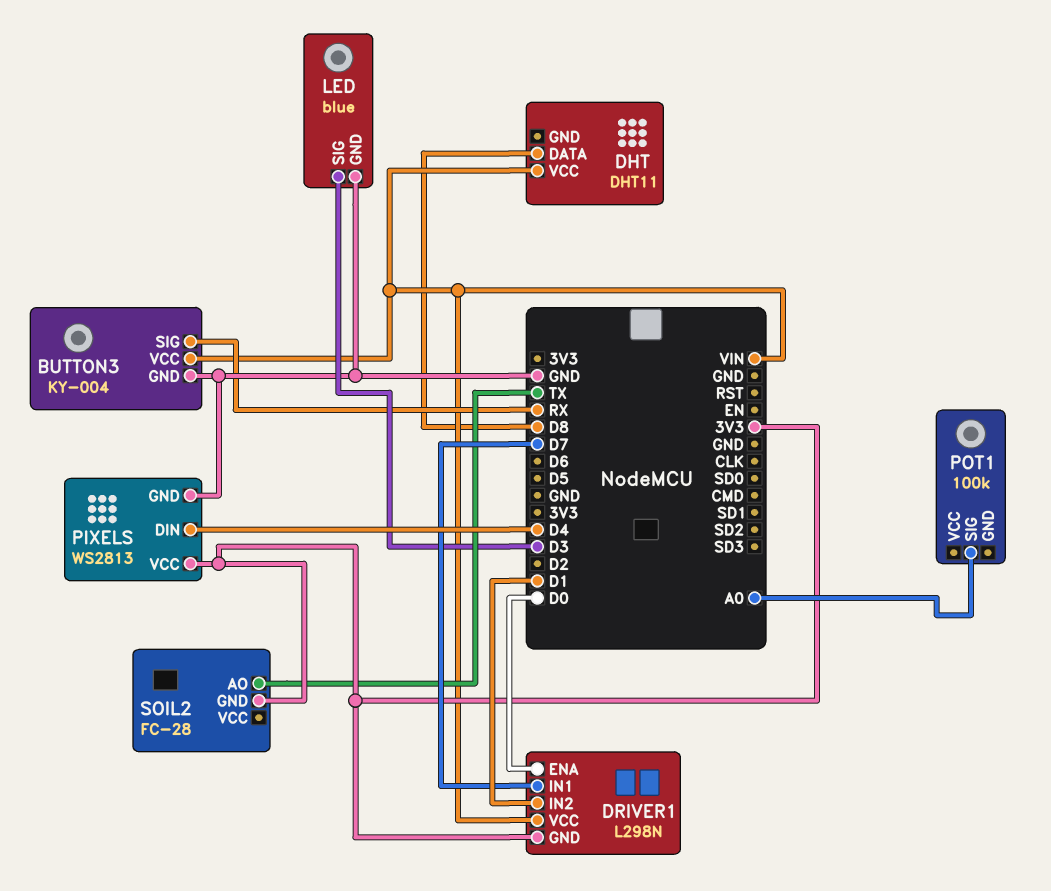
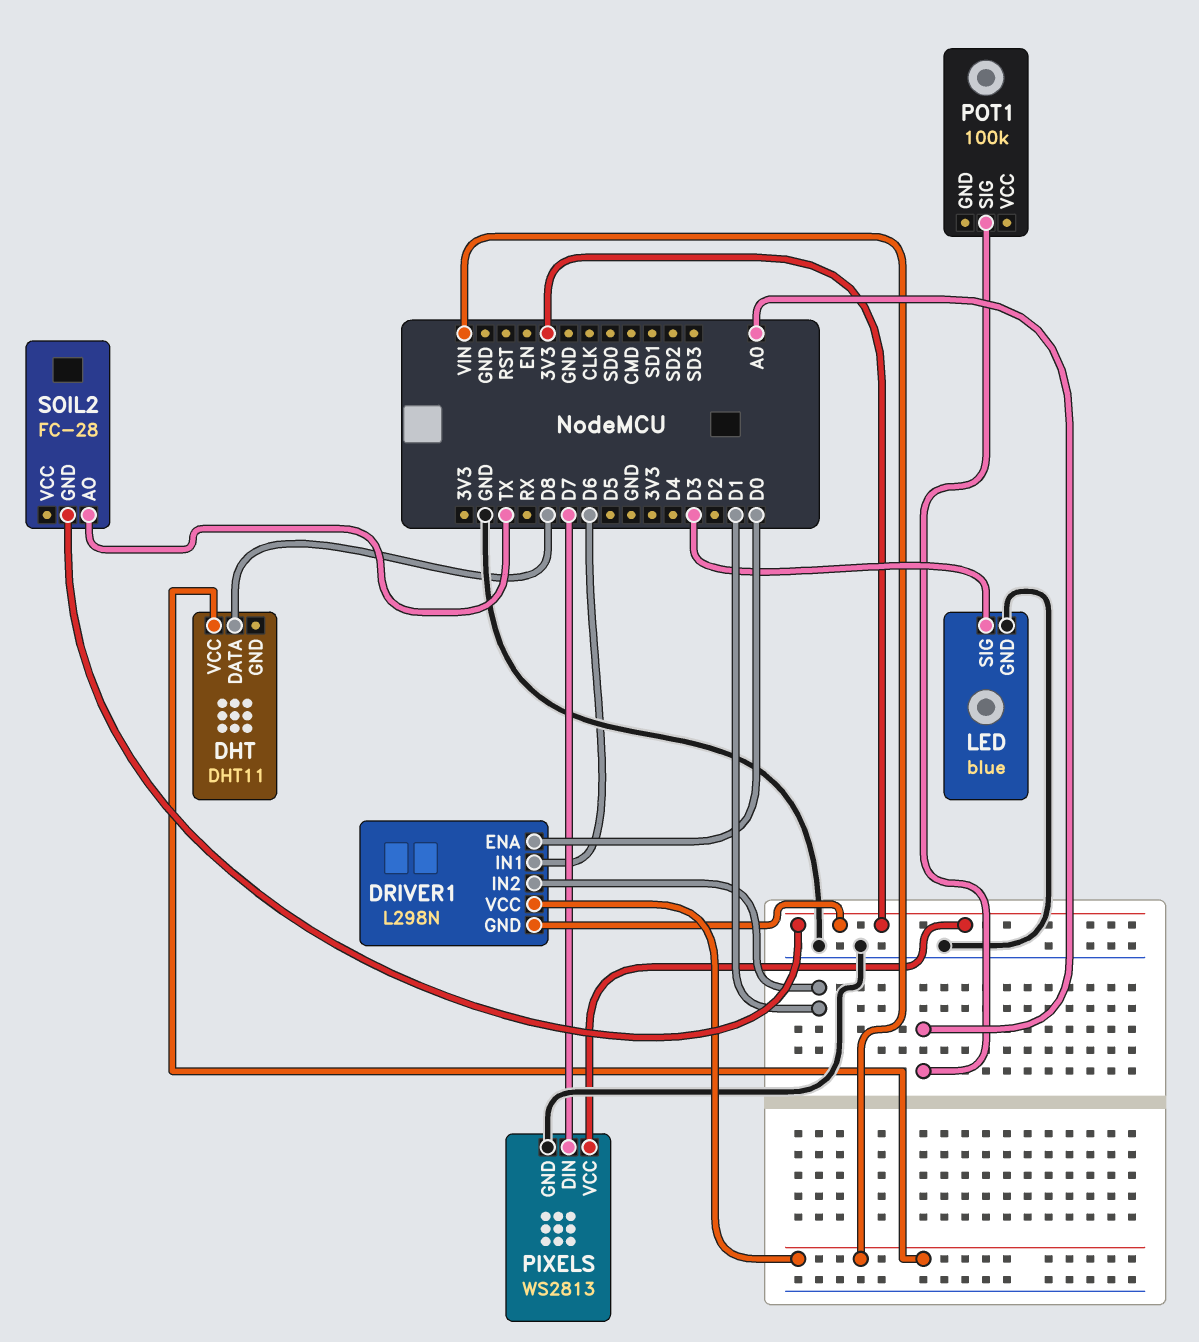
BUTTON3: KY-004 -> none
BUTTON3 pin GND: GND -> none
BUTTON3 pin SIG: RX -> none
BUTTON3 pin VCC: VIN -> none
DRIVER1 pin IN1: D7 -> D6
PIXELS pin DIN: D4 -> D7

